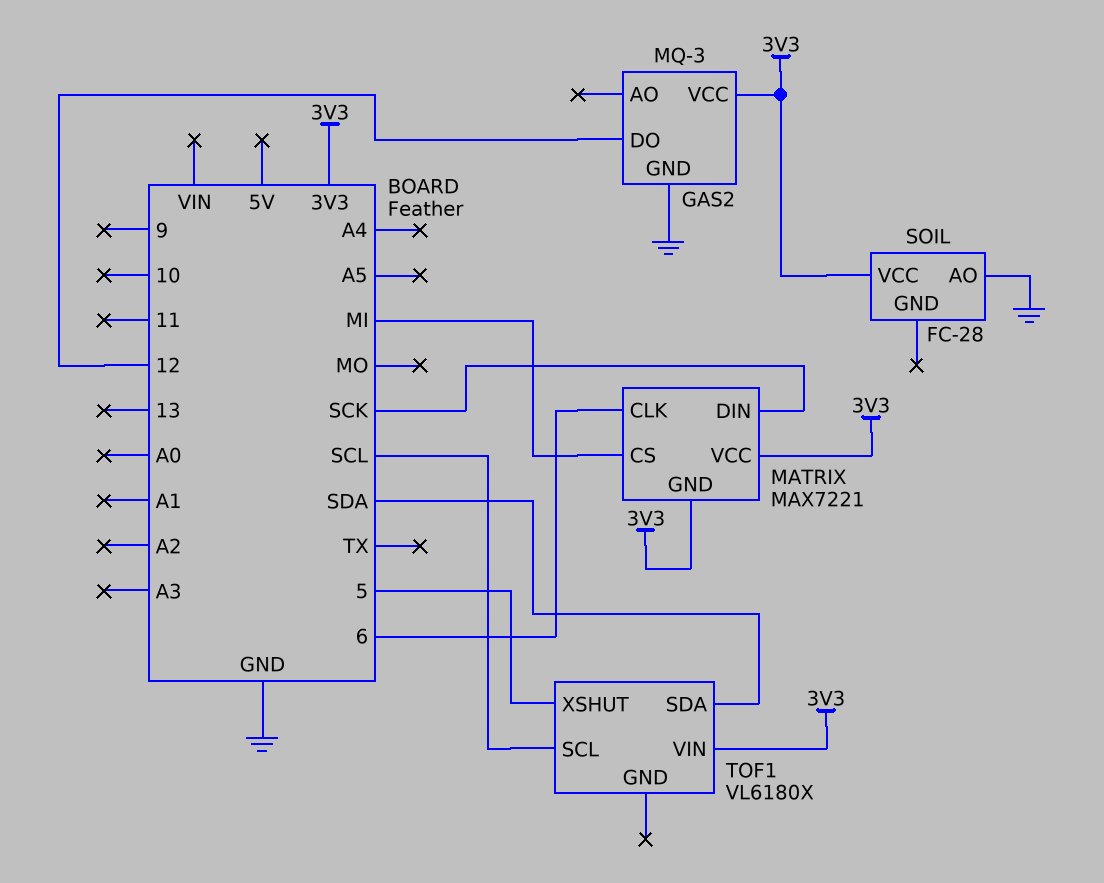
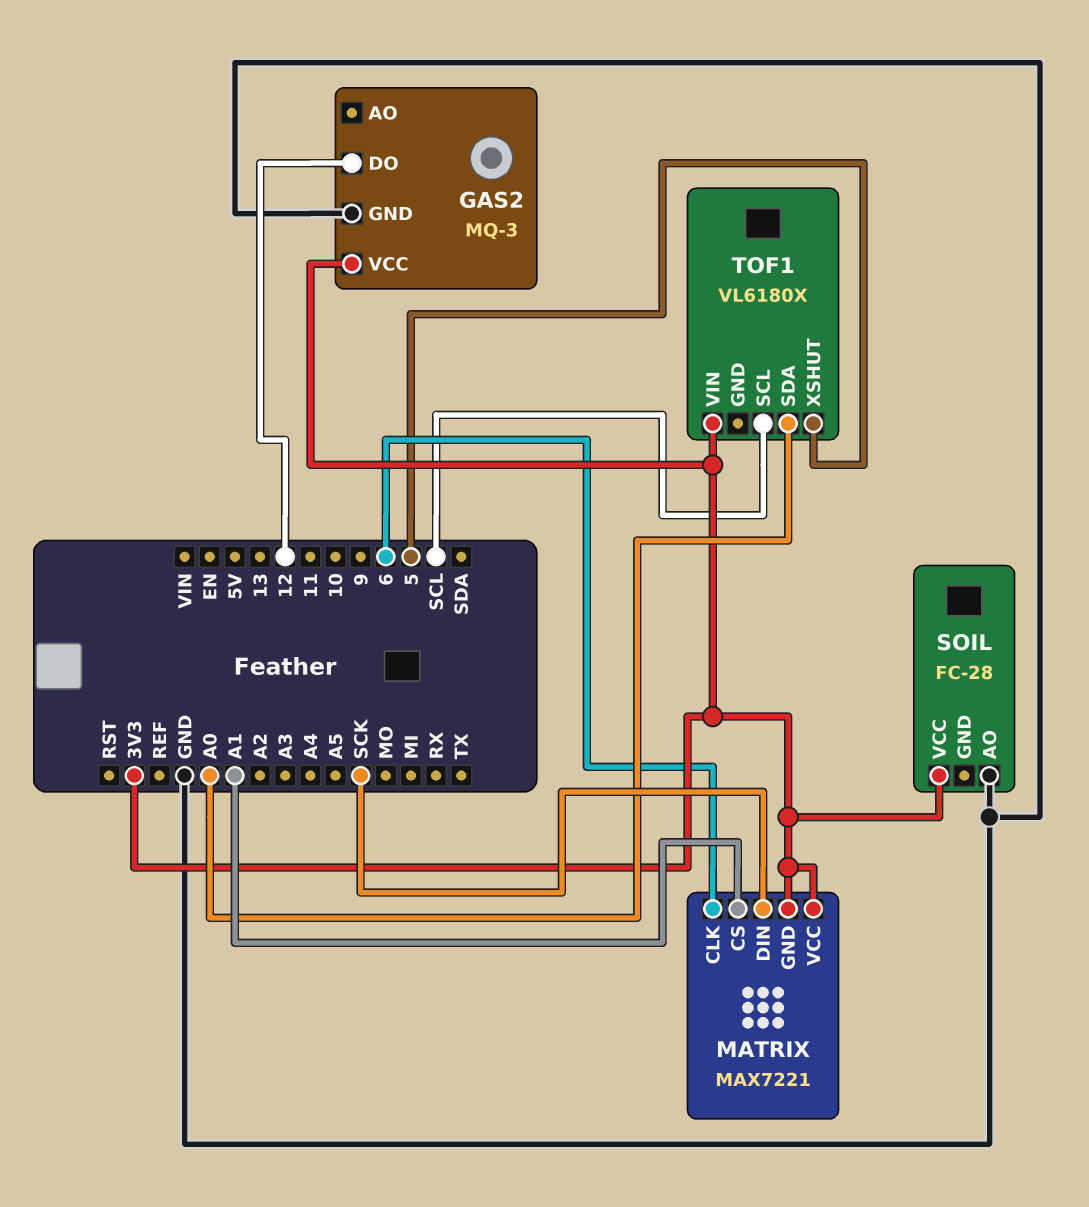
MATRIX pin CS: MI -> A1
TOF1 pin SDA: SDA -> A0

